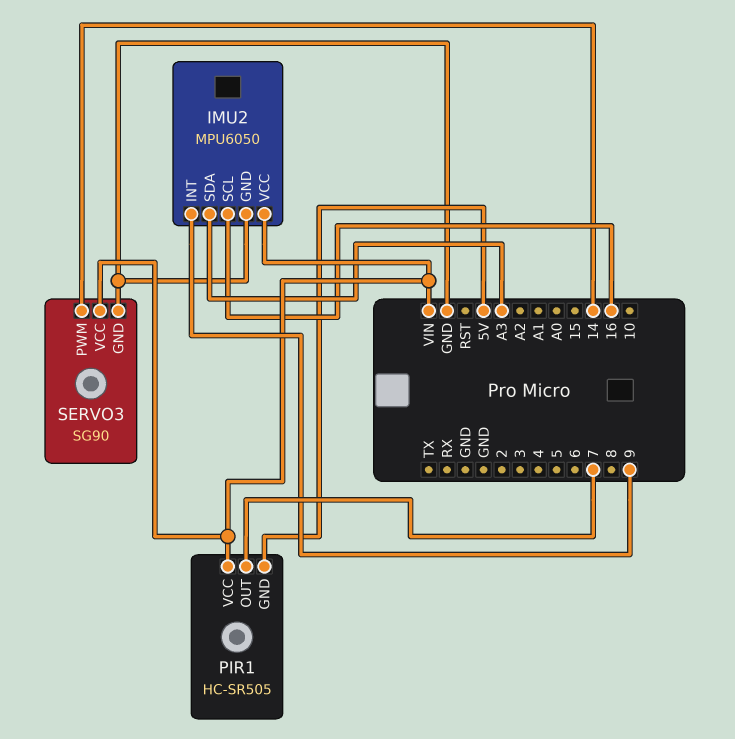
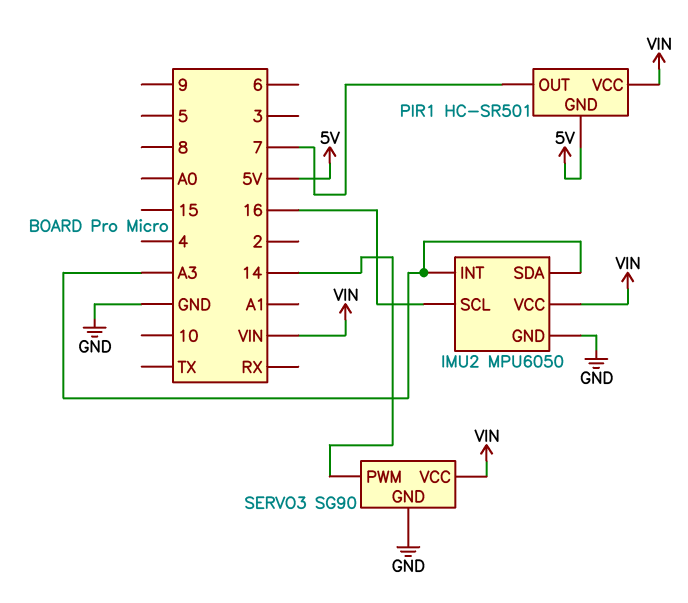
IMU2 pin INT: 9 -> A3
PIR1: HC-SR505 -> HC-SR501

